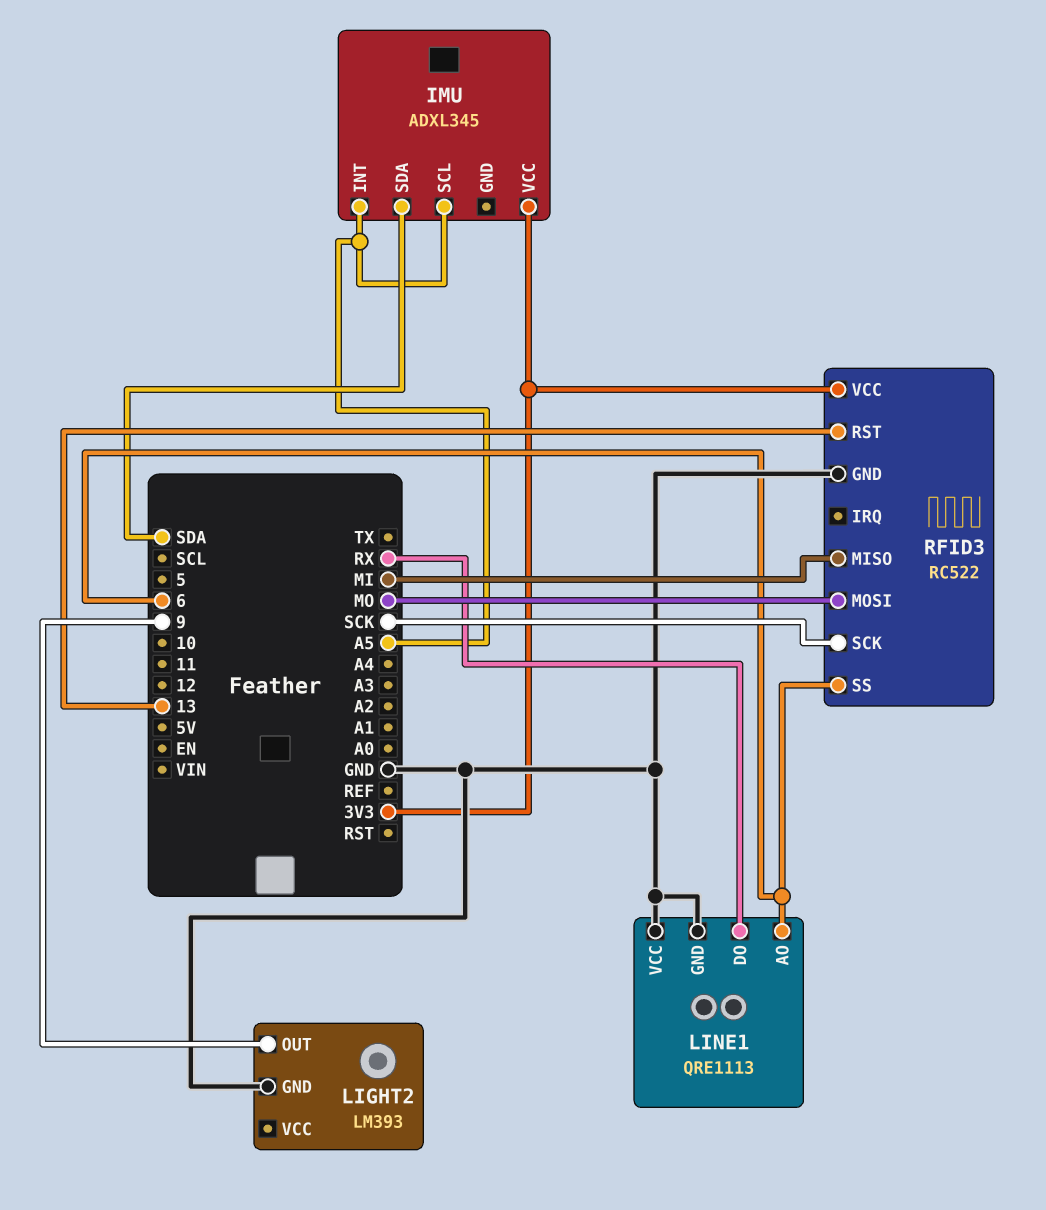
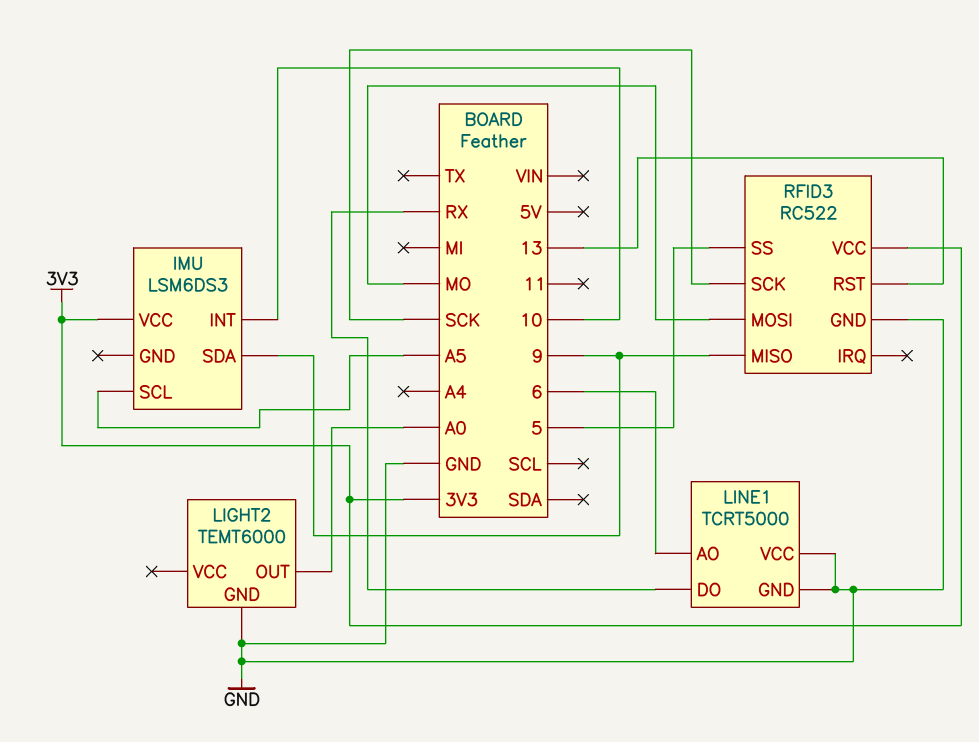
IMU: ADXL345 -> LSM6DS3
IMU pin INT: A5 -> 10
IMU pin SDA: SDA -> 9
LIGHT2: LM393 -> TEMT6000
LIGHT2 pin OUT: 9 -> A0
LINE1: QRE1113 -> TCRT5000
RFID3 pin MISO: MI -> 9
RFID3 pin SS: 6 -> 5

